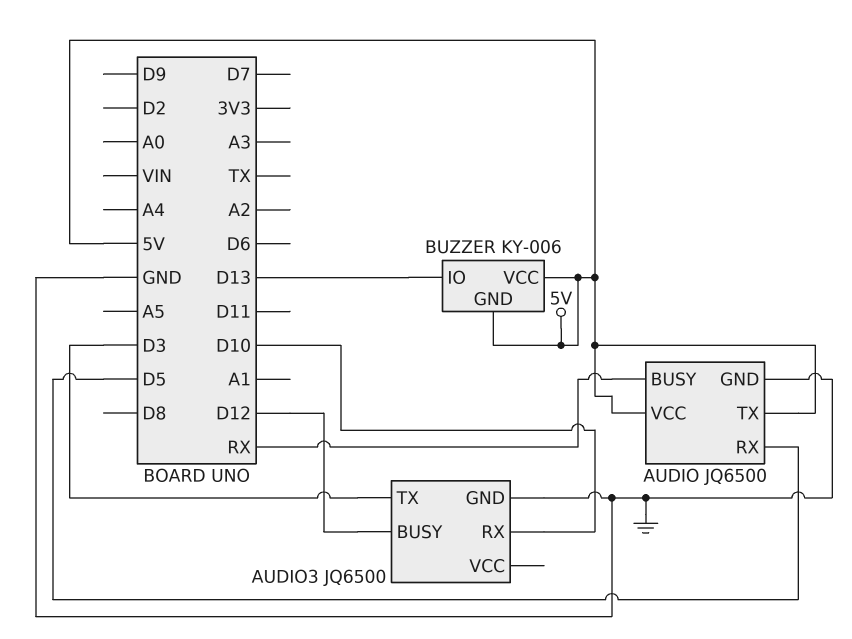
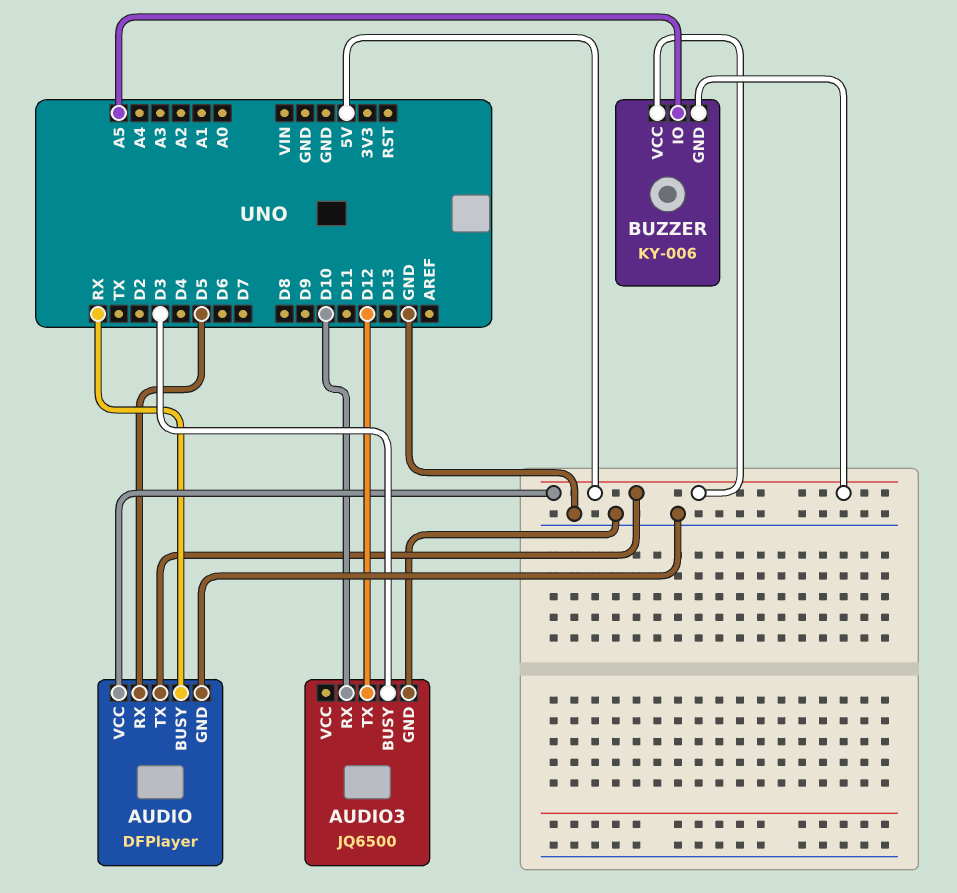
AUDIO: JQ6500 -> DFPlayer
AUDIO3 pin BUSY: D12 -> D3
AUDIO3 pin TX: D3 -> D12
BUZZER pin IO: D13 -> A5

